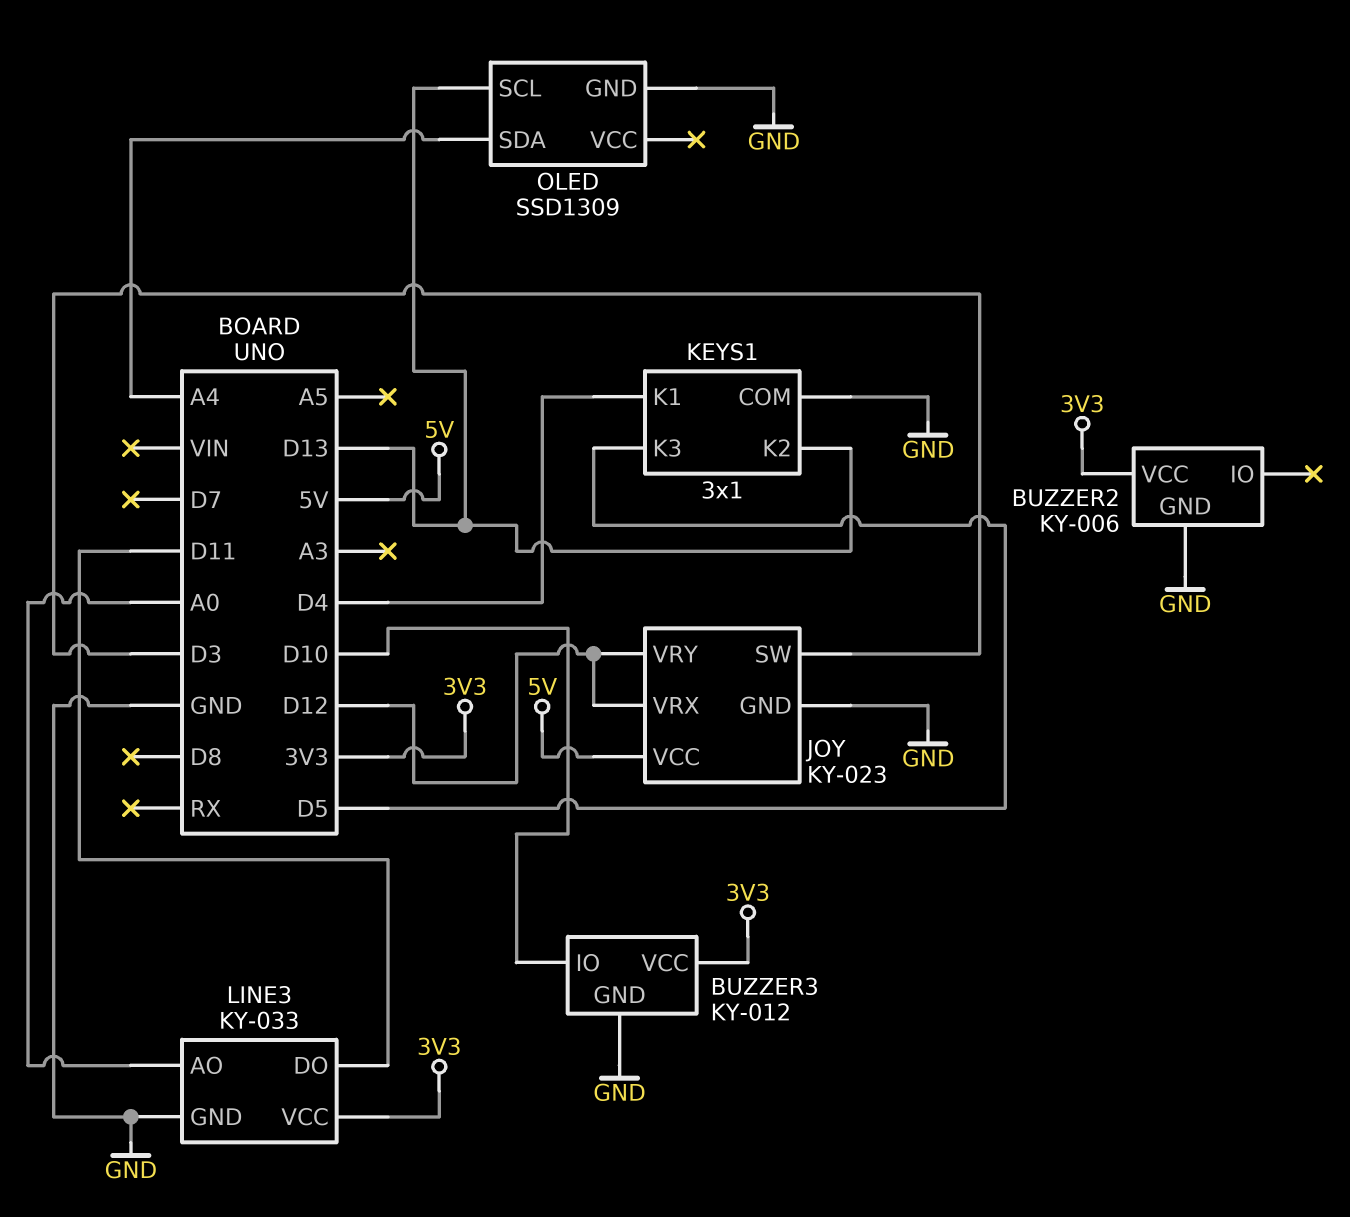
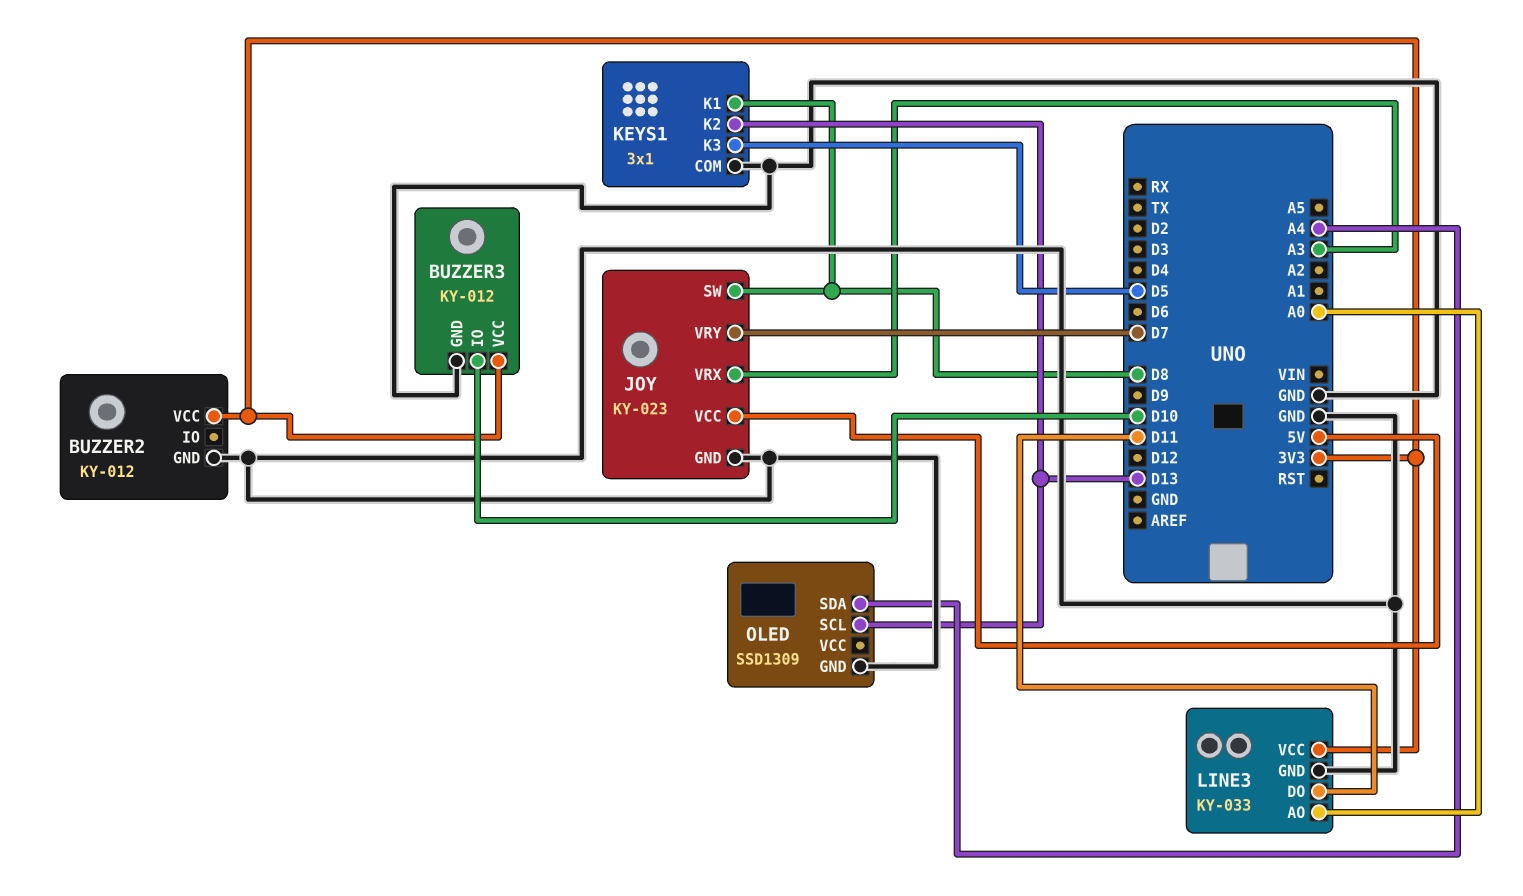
BUZZER2: KY-006 -> KY-012
JOY pin SW: D3 -> D8
JOY pin VRX: D12 -> A3
JOY pin VRY: D12 -> D7
KEYS1 pin K1: D4 -> D8

